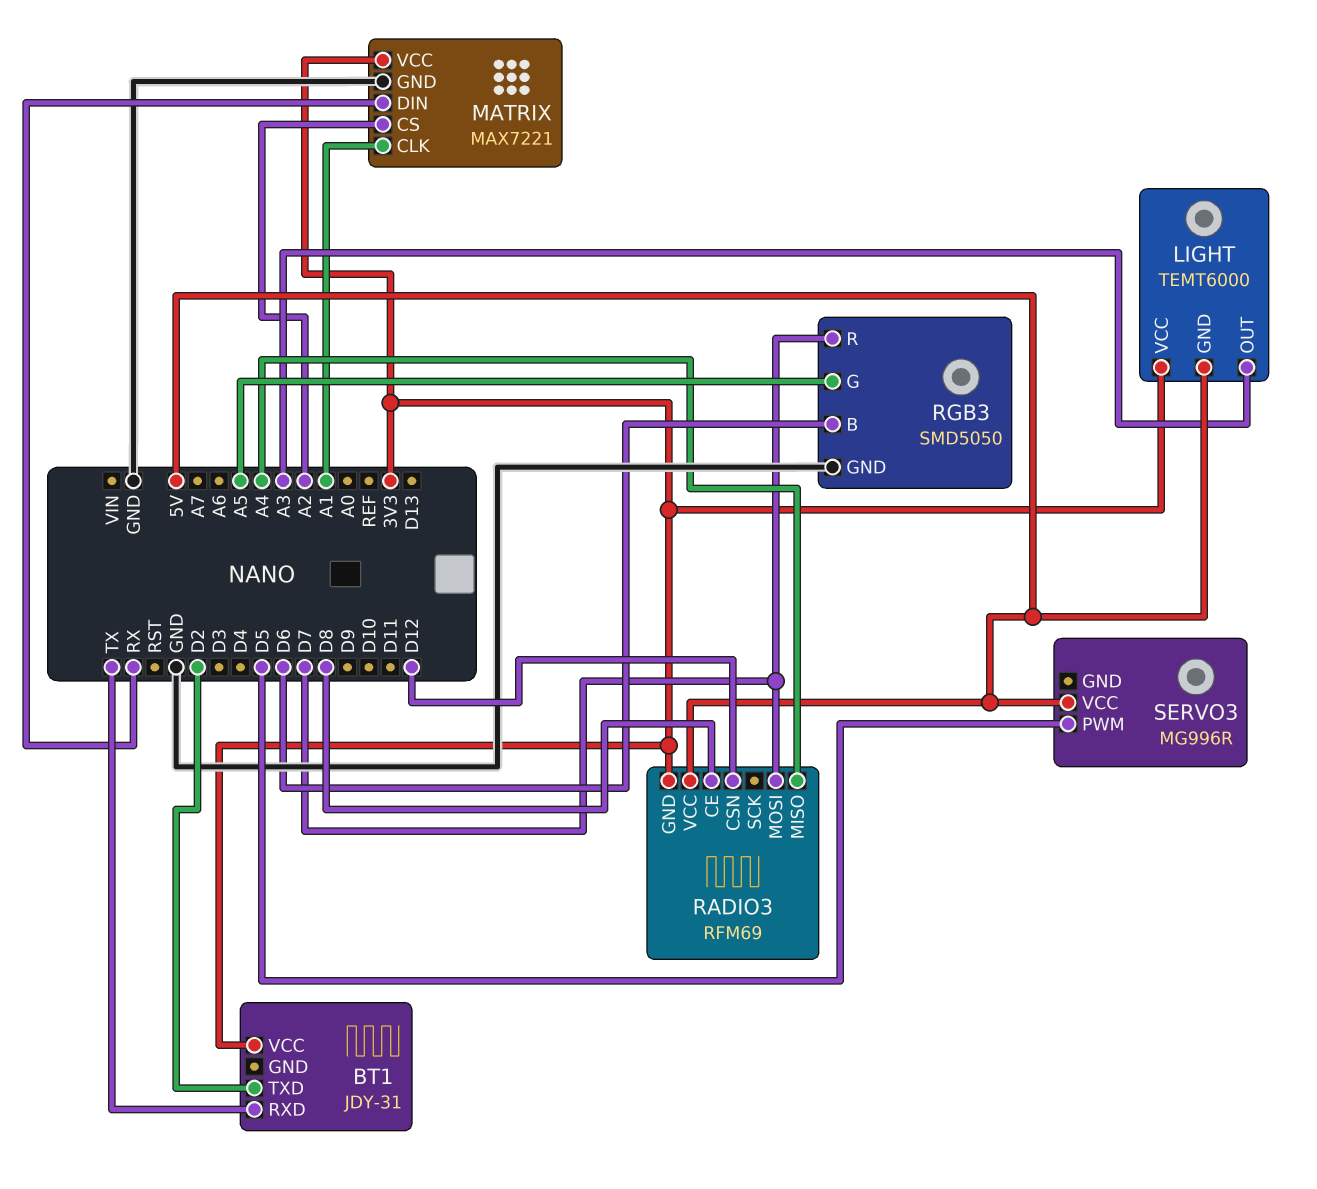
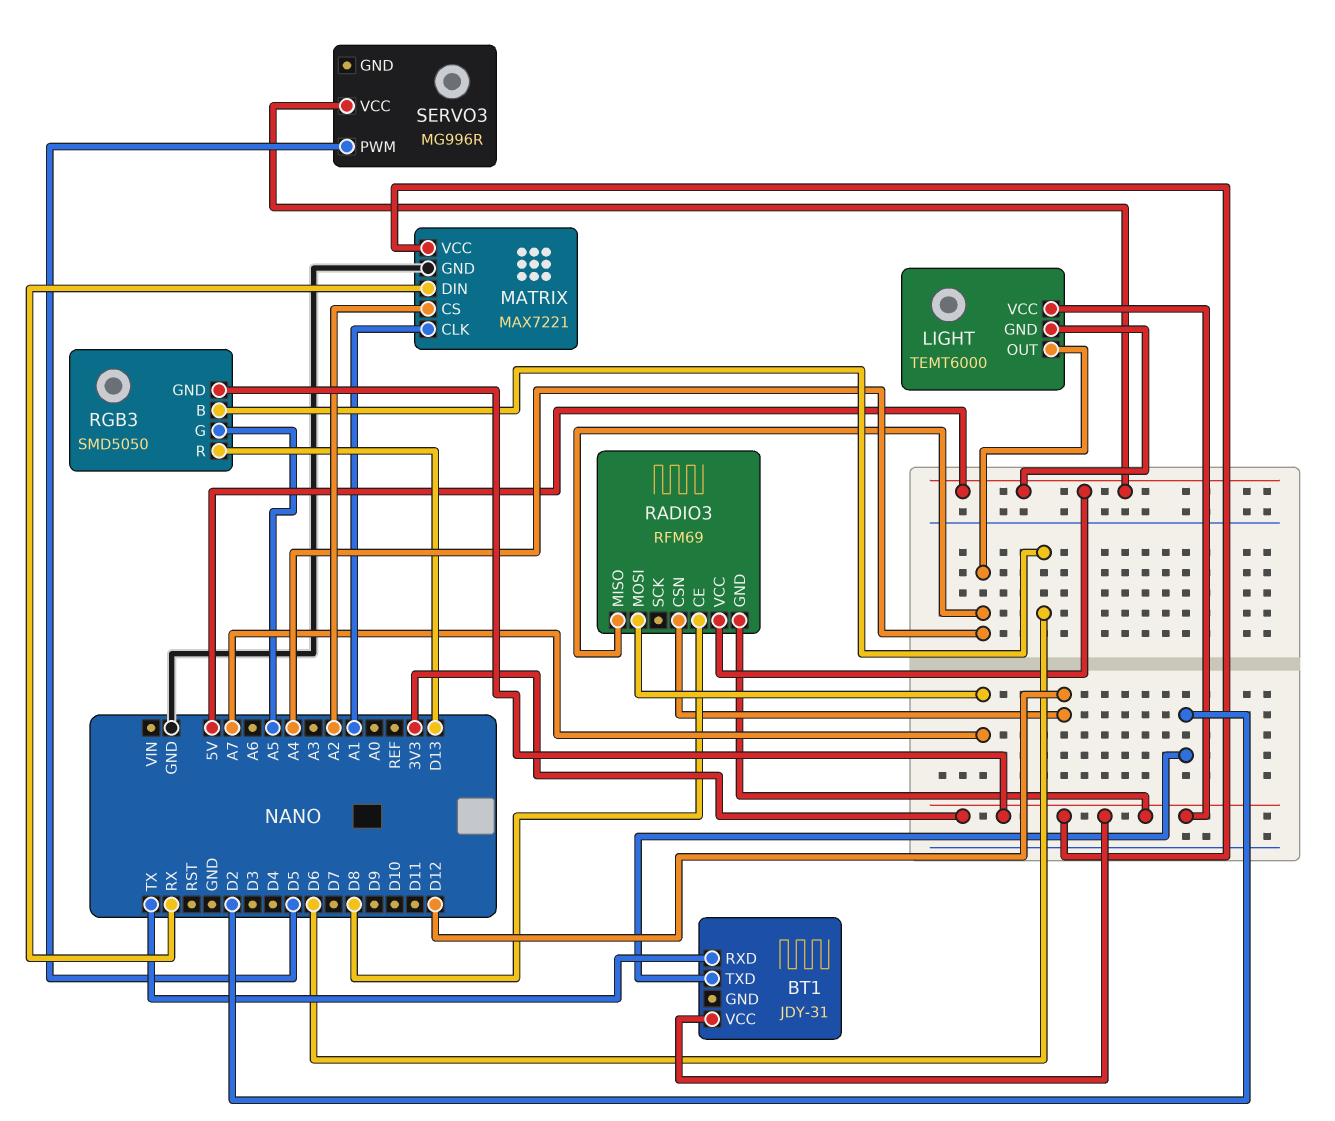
LIGHT pin OUT: A3 -> A4
RADIO3 pin MOSI: D7 -> A7
RGB3 pin GND: GND -> 3V3
RGB3 pin R: D7 -> D13

